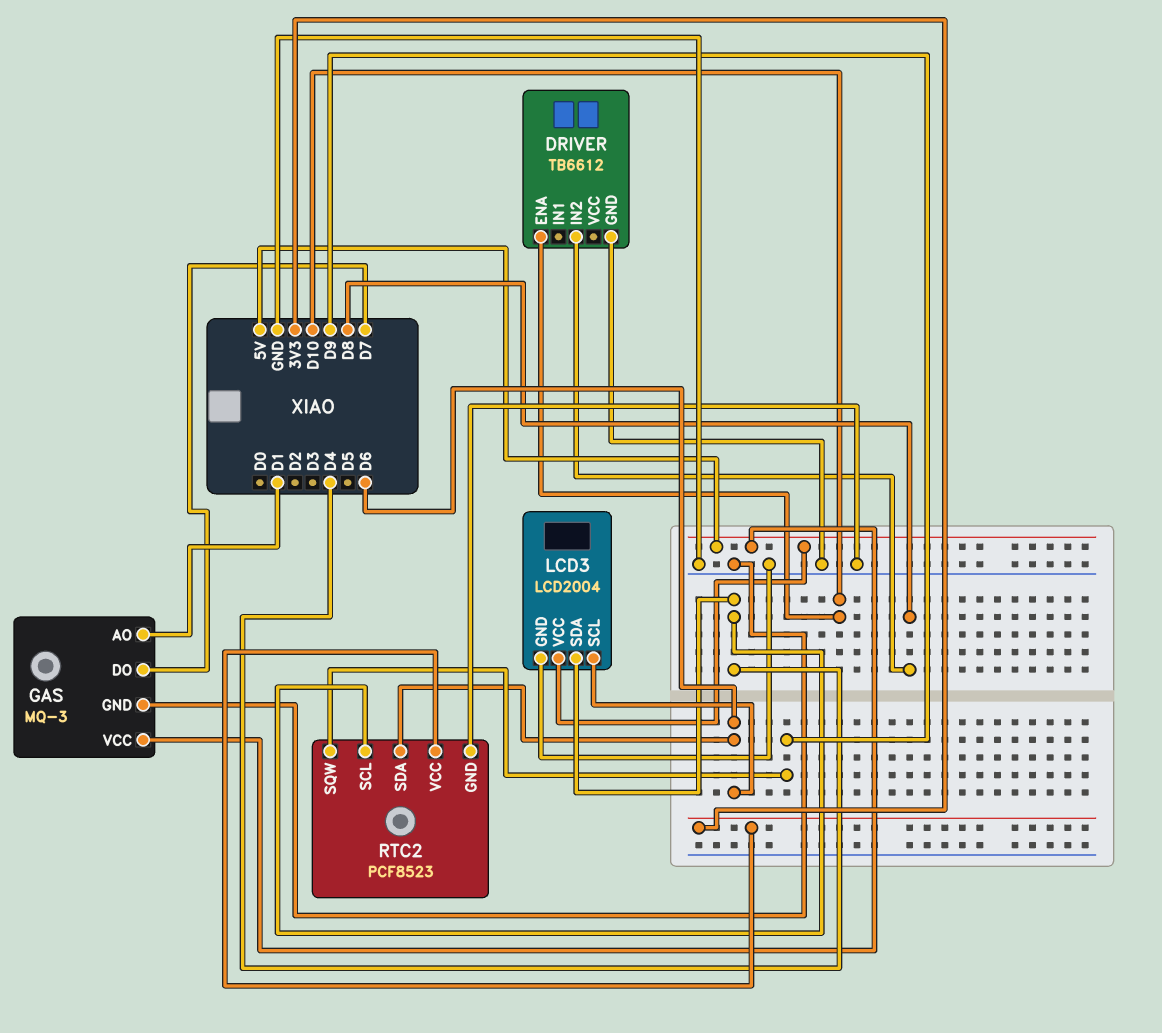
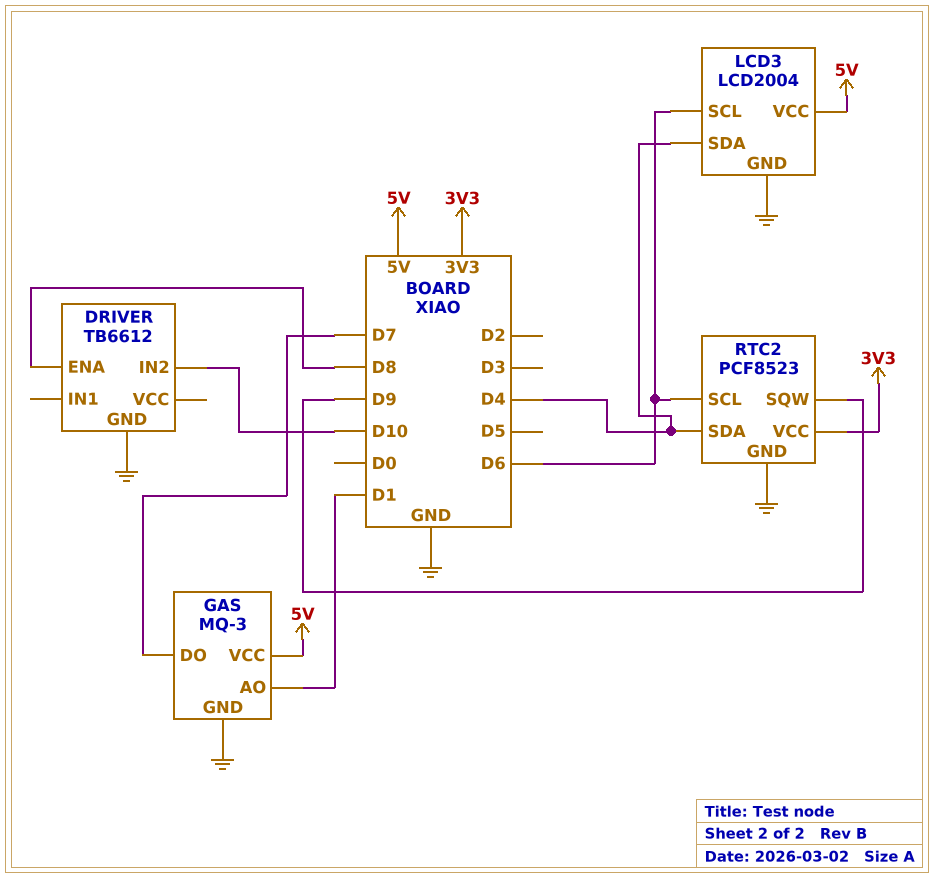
DRIVER pin ENA: D10 -> D8
DRIVER pin IN2: D8 -> D10
RTC2 pin SCL: D4 -> D6
RTC2 pin SDA: D6 -> D4

